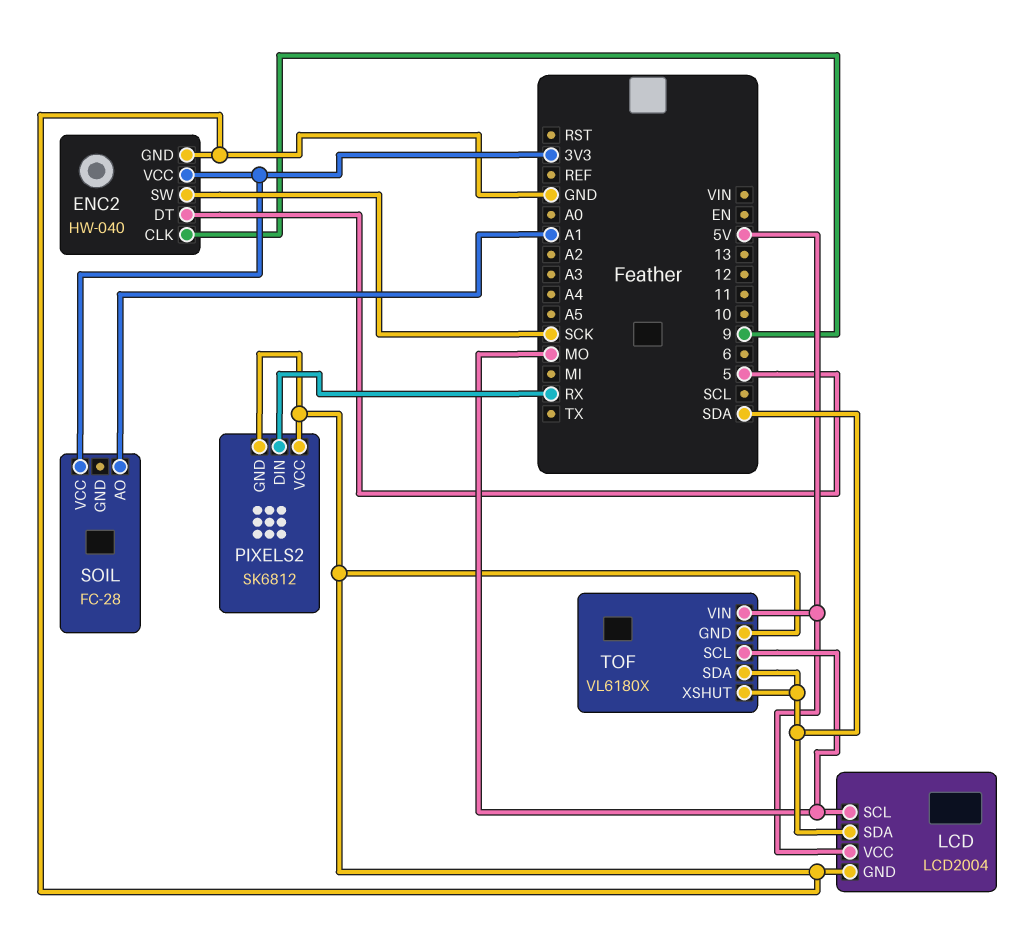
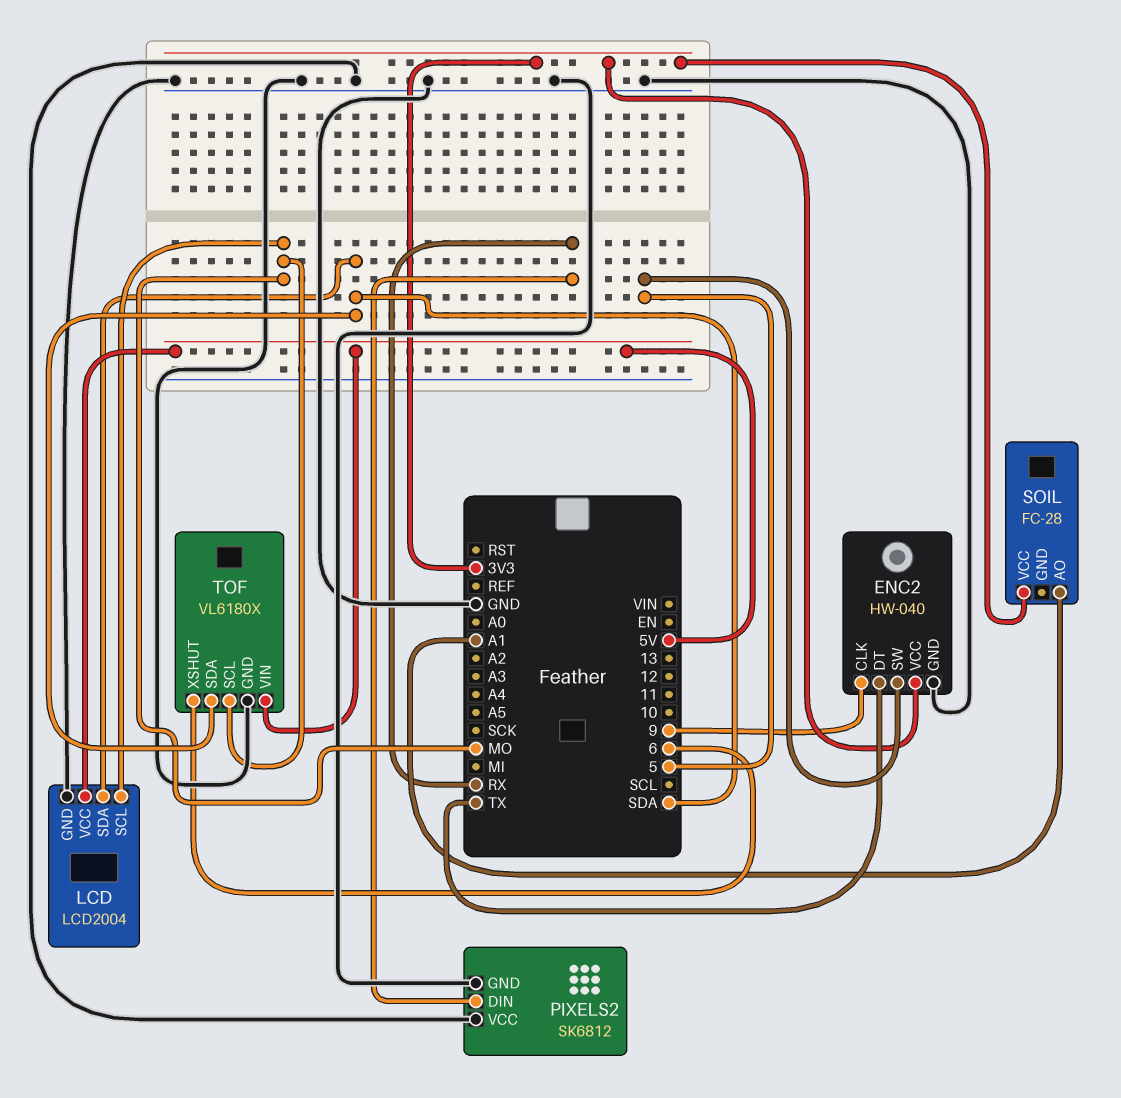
ENC2 pin DT: 5 -> TX
ENC2 pin SW: SCK -> 5
TOF pin XSHUT: SDA -> 6

